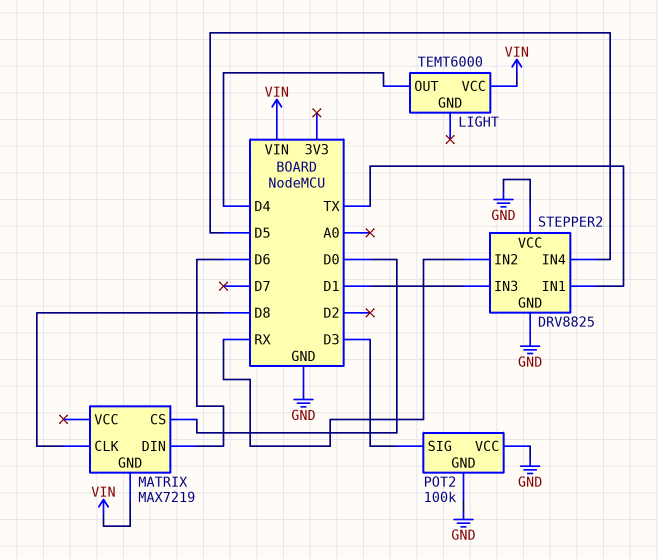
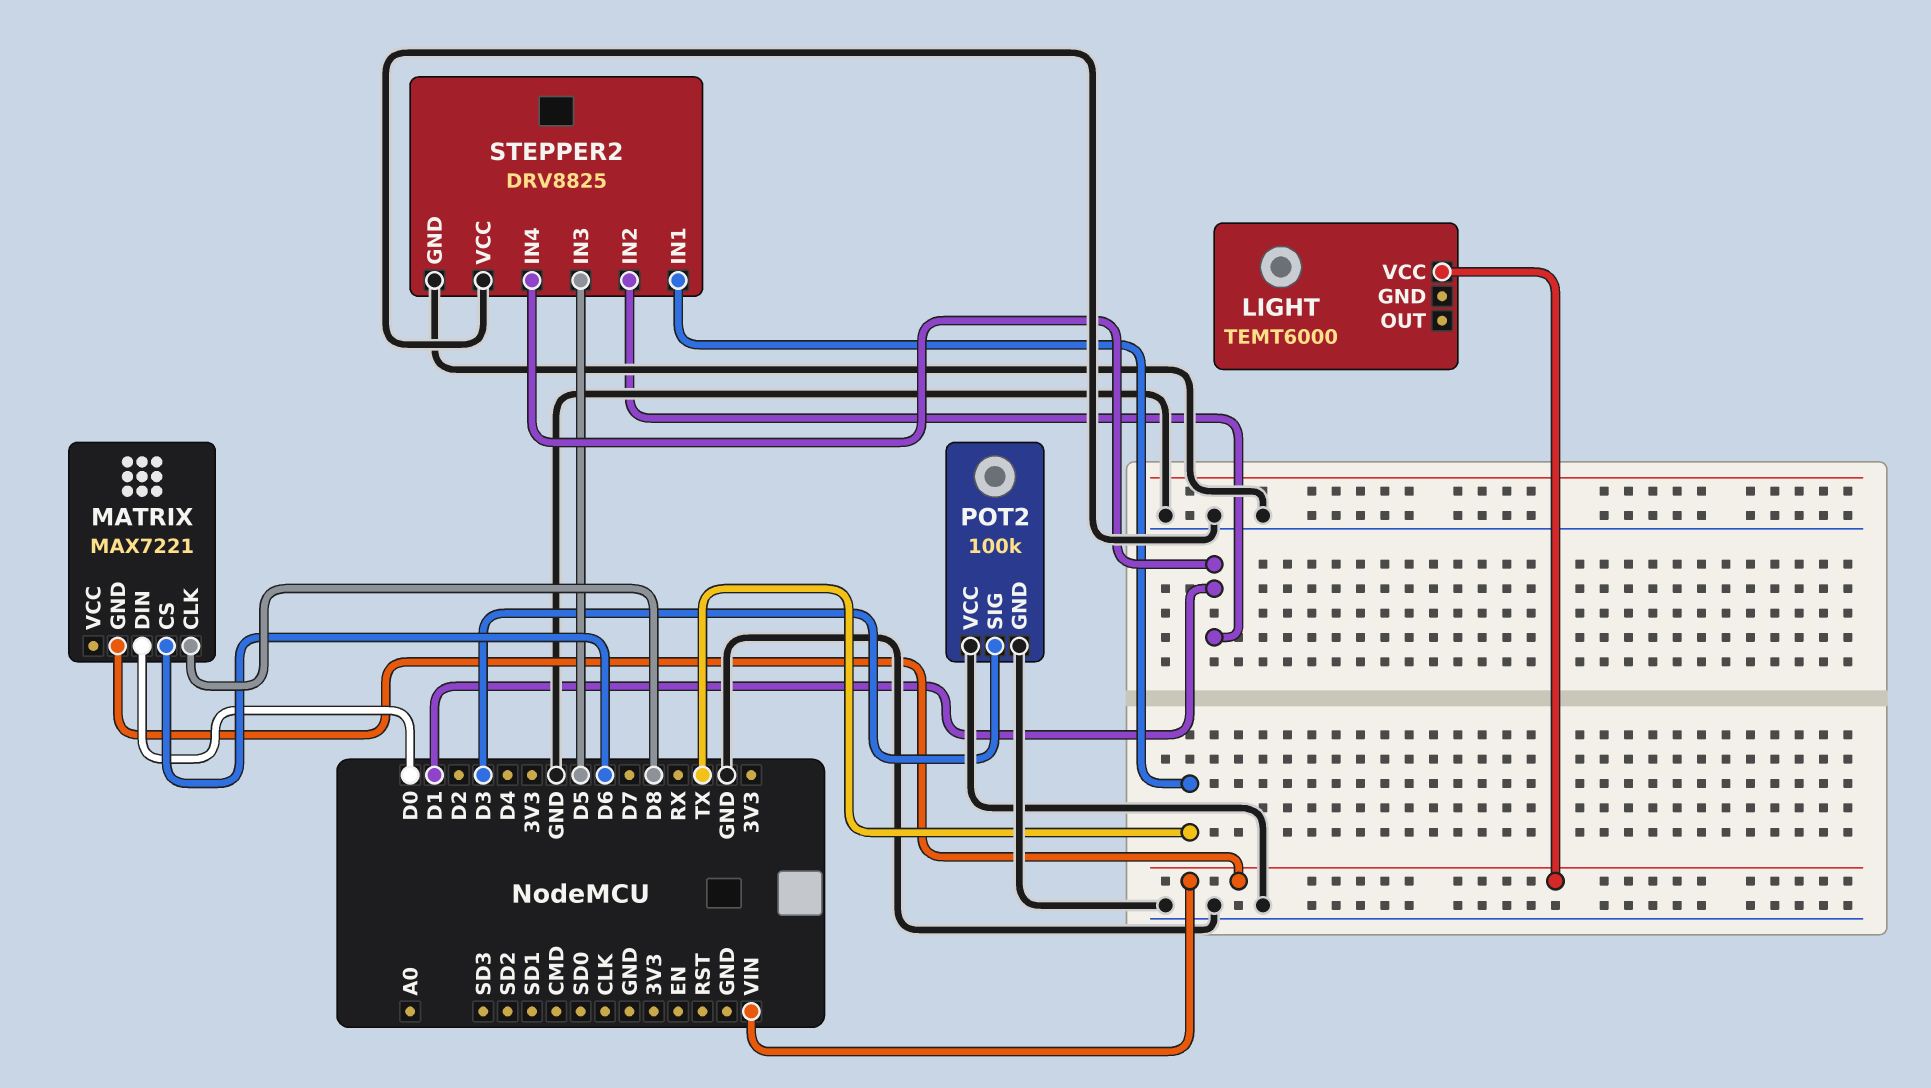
LIGHT pin OUT: D4 -> none
MATRIX: MAX7219 -> MAX7221
MATRIX pin CS: D0 -> D6
MATRIX pin DIN: D6 -> D0
STEPPER2 pin IN2: RX -> D1
STEPPER2 pin IN3: D1 -> D5
STEPPER2 pin IN4: D5 -> D1

